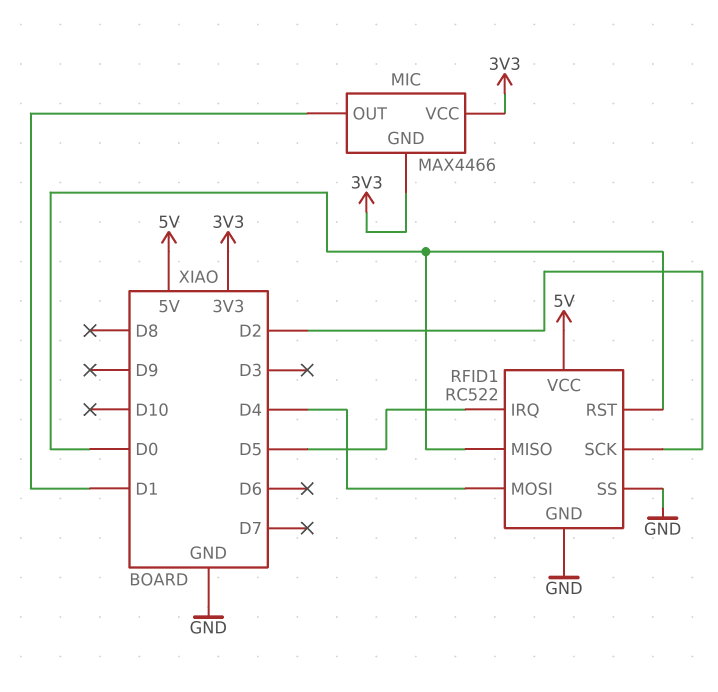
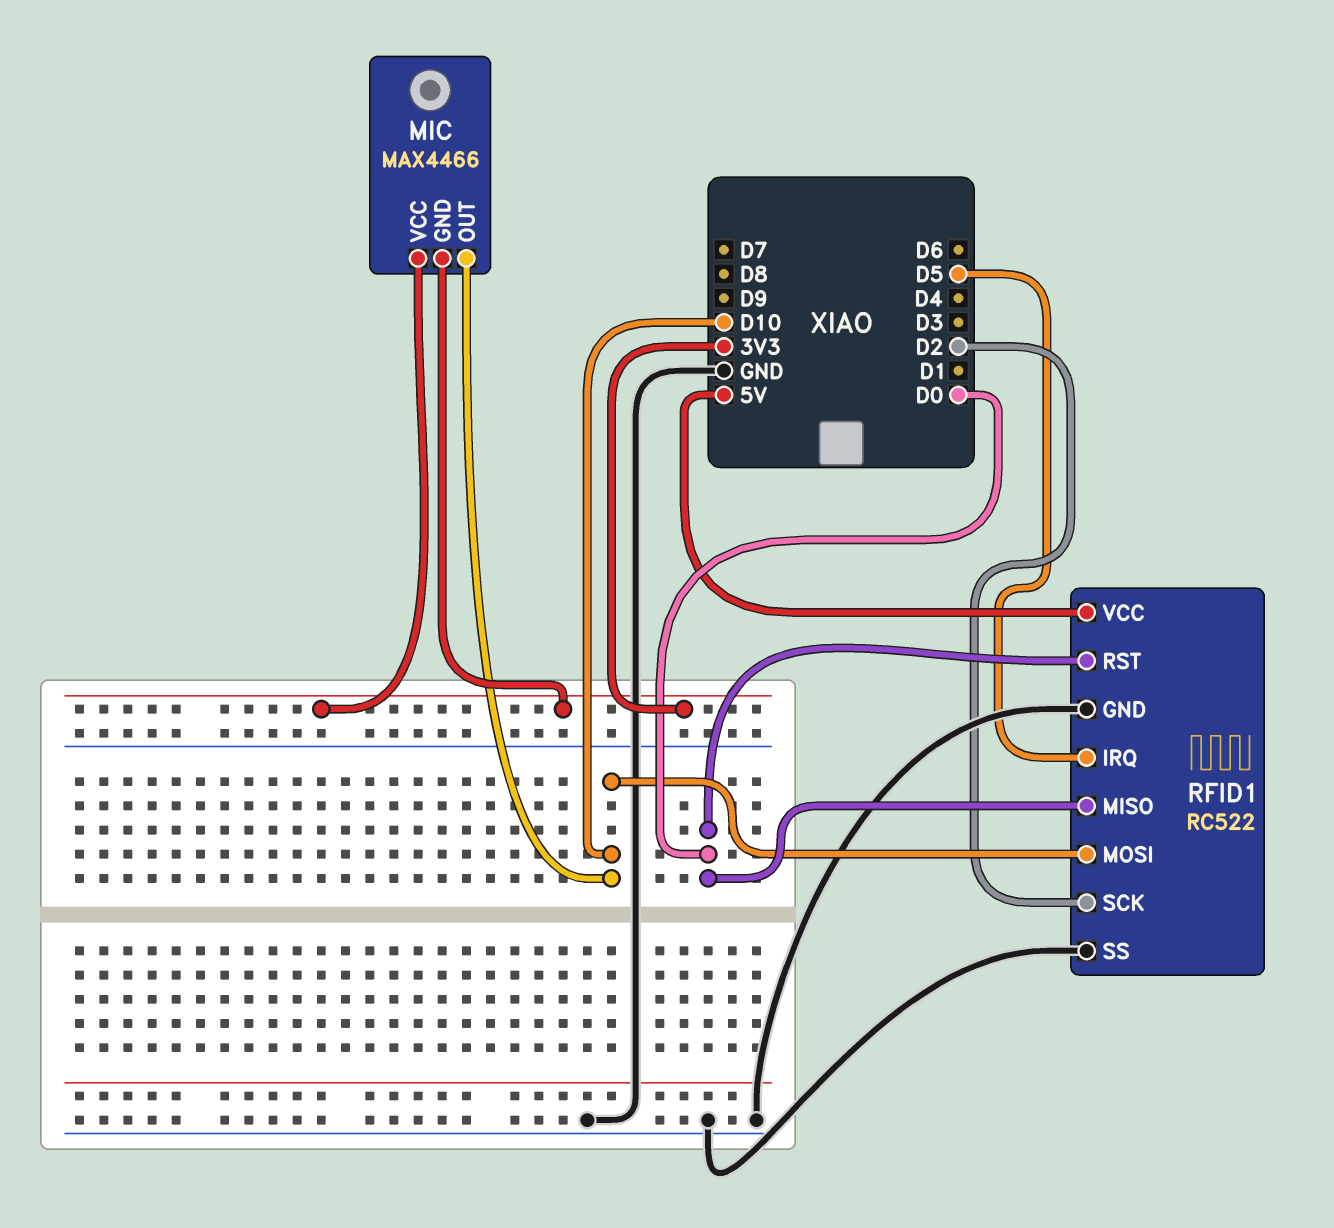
MIC pin OUT: D1 -> D10
RFID1 pin MOSI: D4 -> D10

